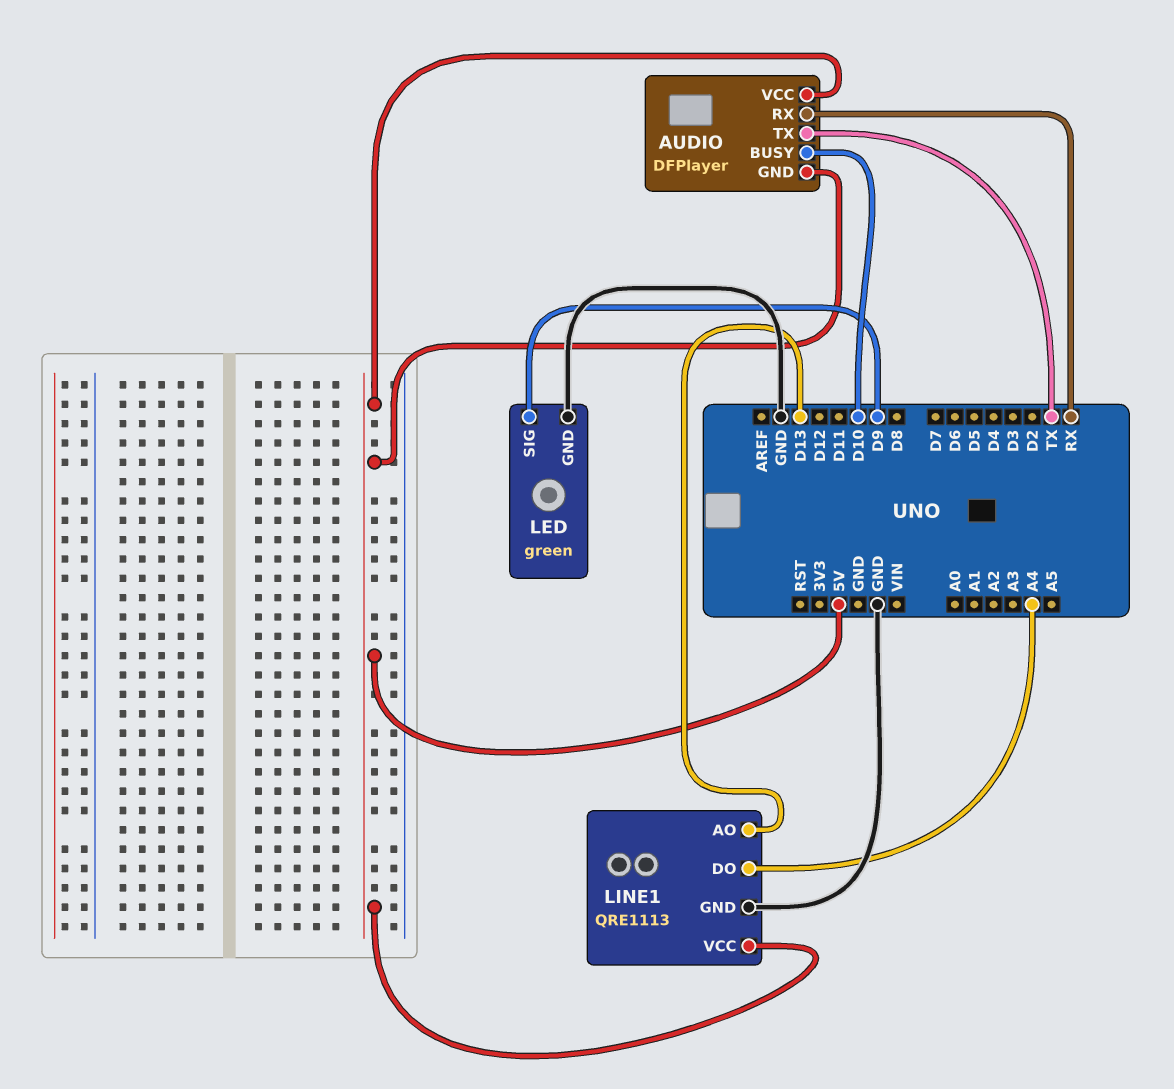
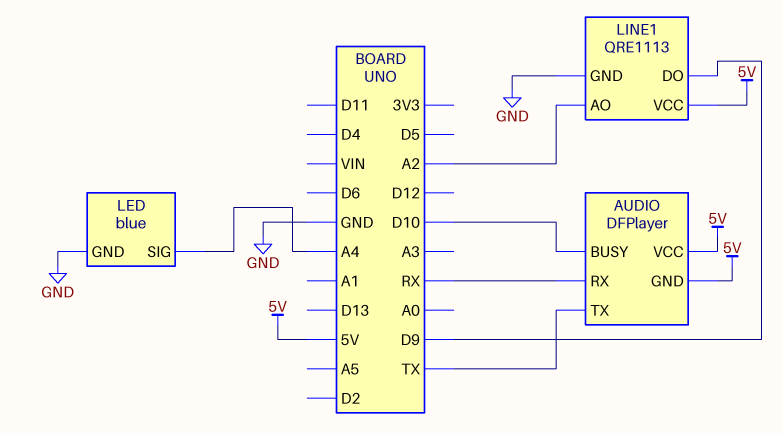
LED: green -> blue
LED pin SIG: D9 -> A4
LINE1 pin AO: D13 -> A2
LINE1 pin DO: A4 -> D9

